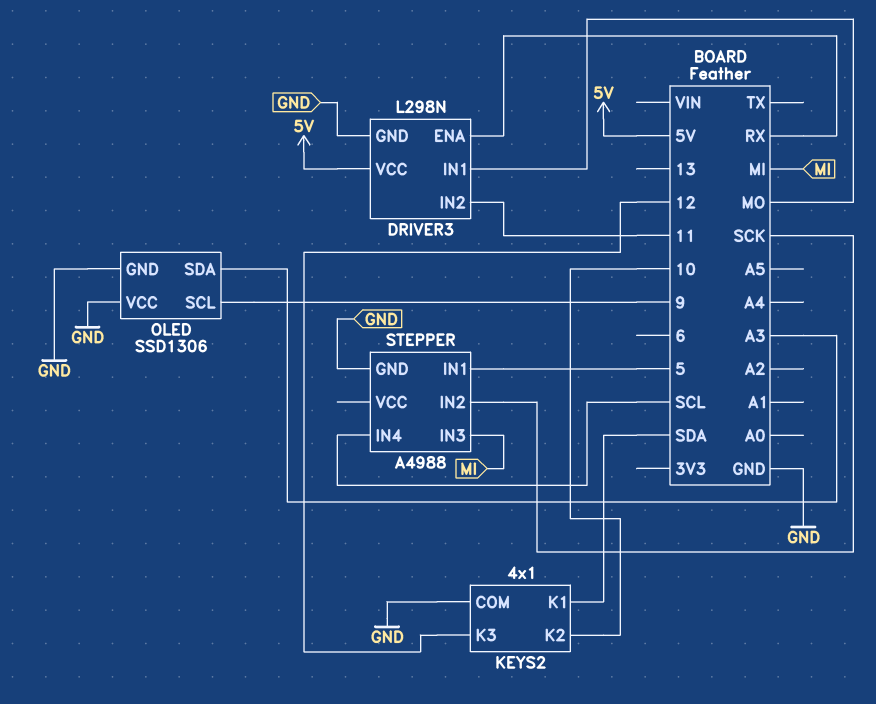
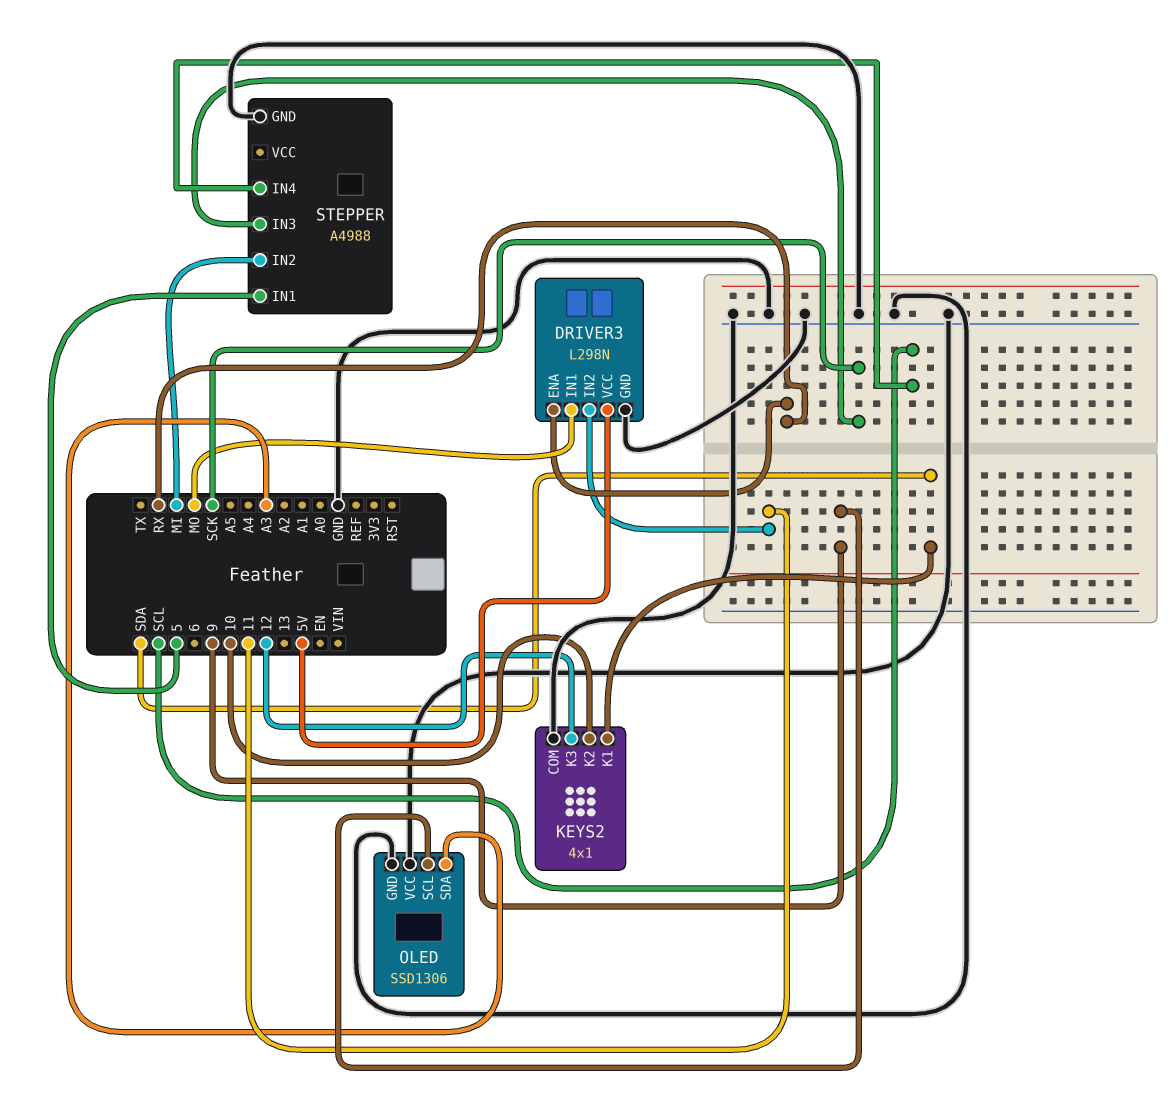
STEPPER pin IN2: SCK -> MI
STEPPER pin IN3: MI -> SCK

